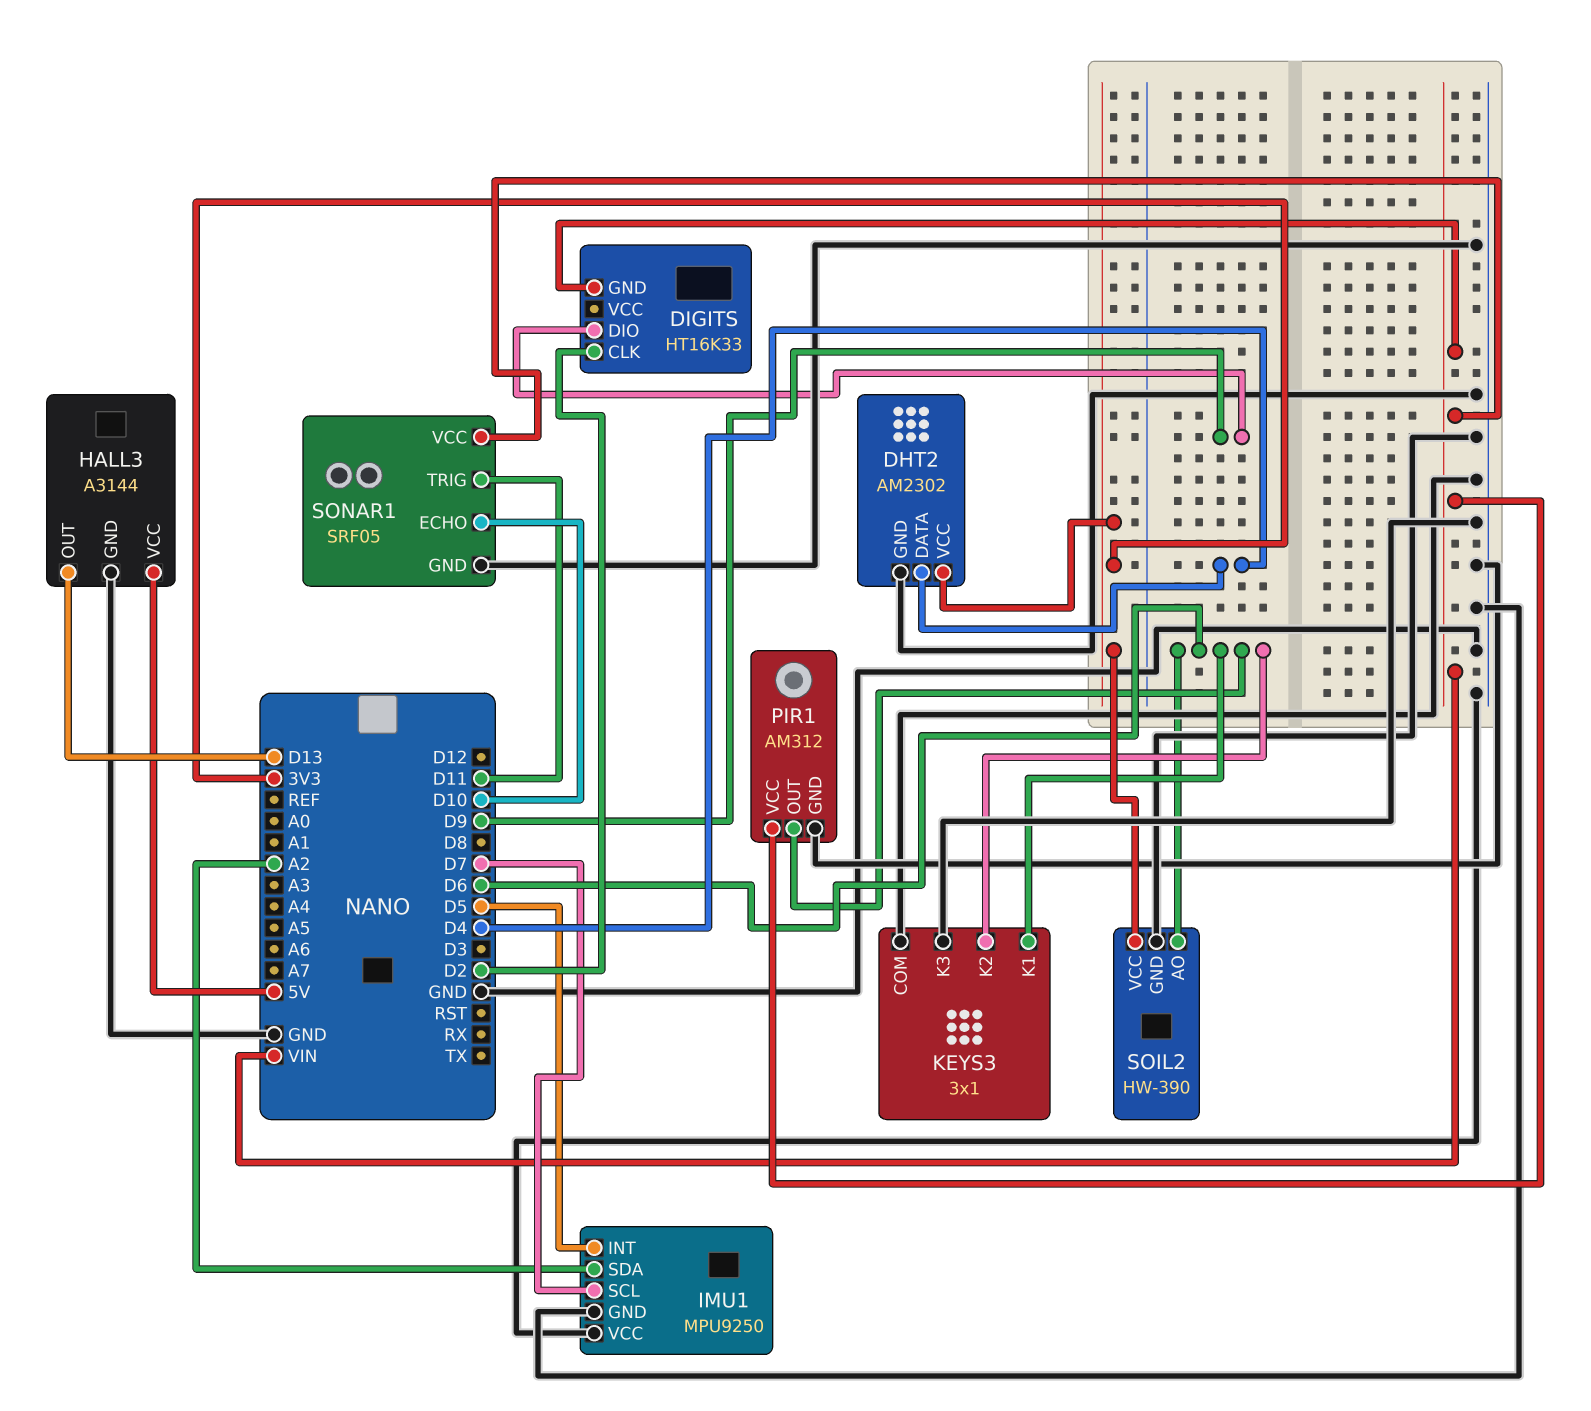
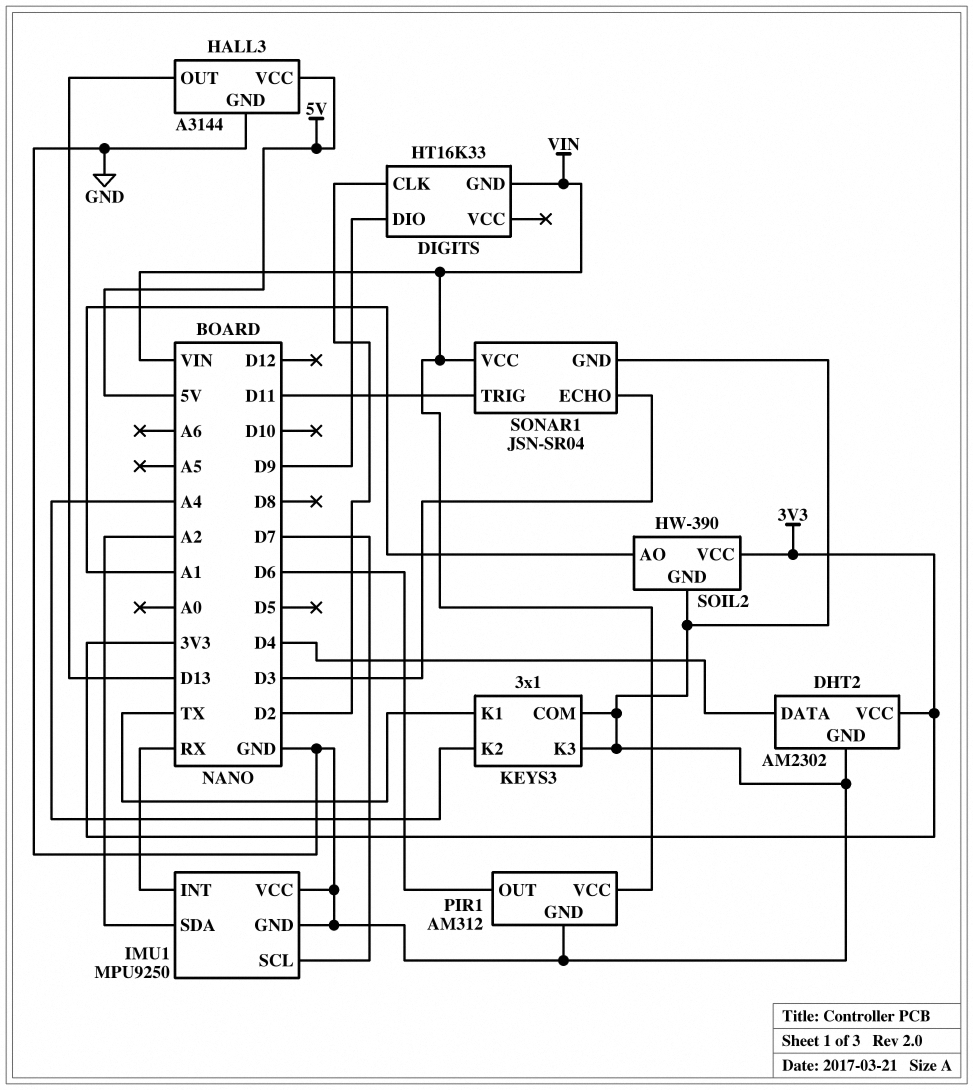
IMU1 pin INT: D5 -> RX
KEYS3 pin K1: D6 -> TX
KEYS3 pin K2: D6 -> A4
SOIL2 pin AO: D6 -> A1
SONAR1: SRF05 -> JSN-SR04
SONAR1 pin ECHO: D10 -> D3

